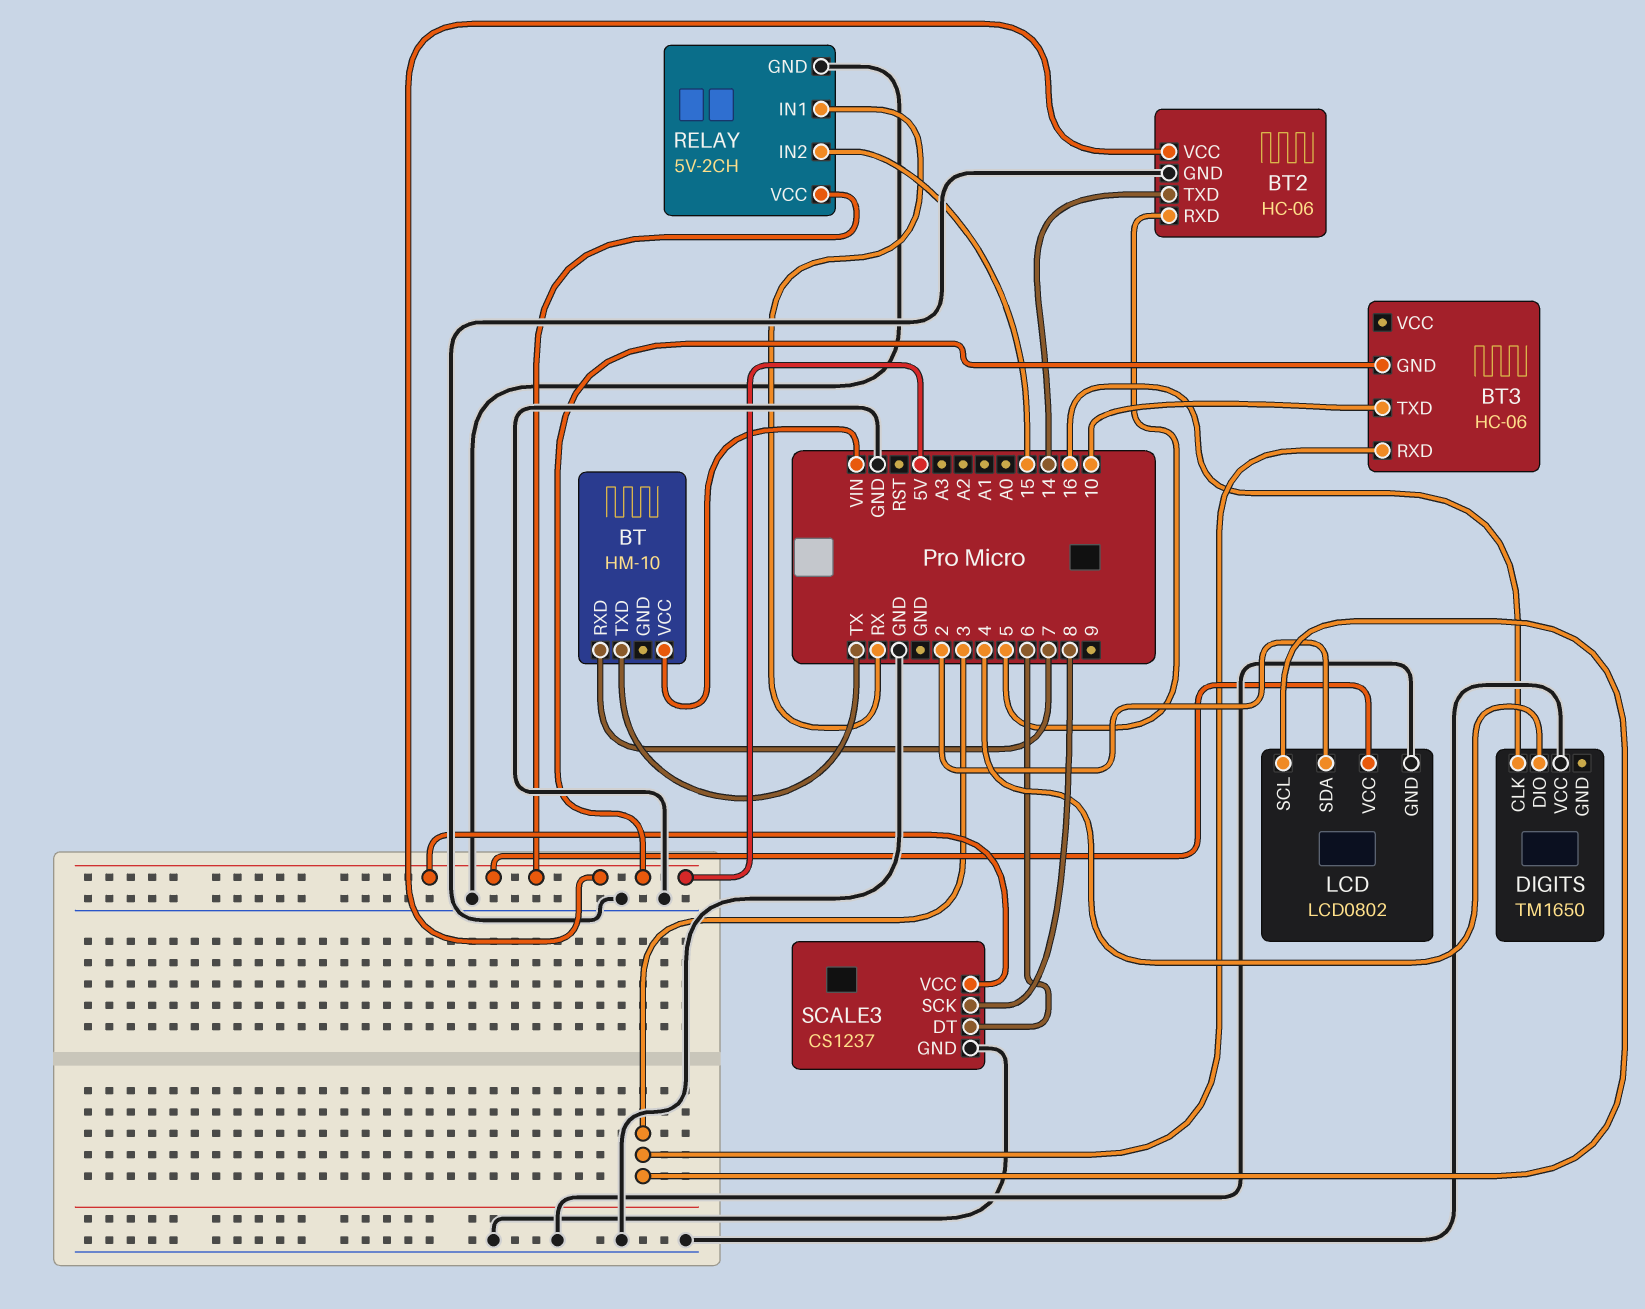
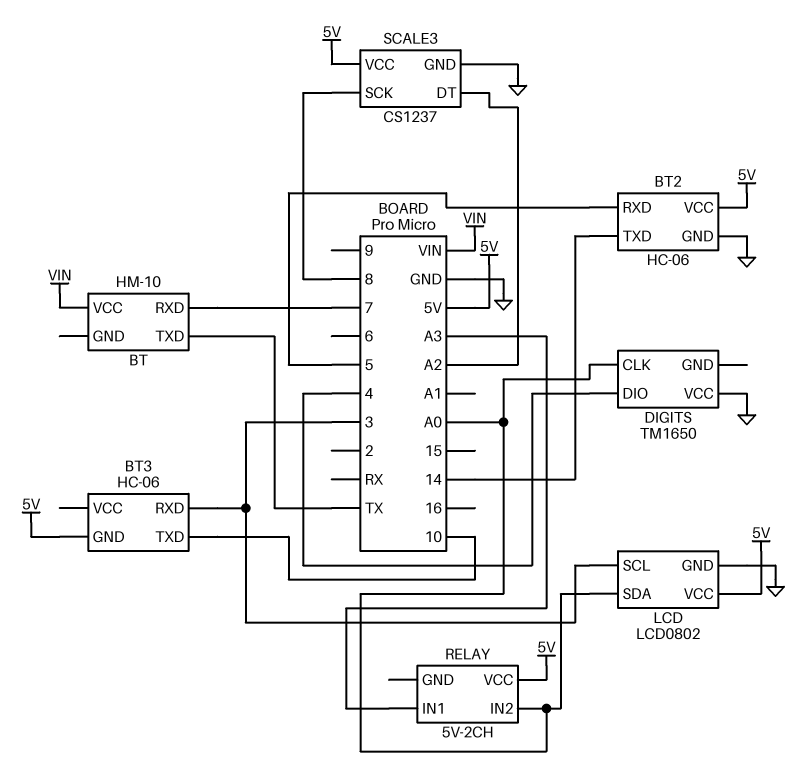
DIGITS pin CLK: 16 -> A0
LCD pin SDA: 2 -> A0
RELAY pin GND: GND -> none
RELAY pin IN1: RX -> A3
RELAY pin IN2: 15 -> A0
SCALE3 pin DT: 6 -> A2

